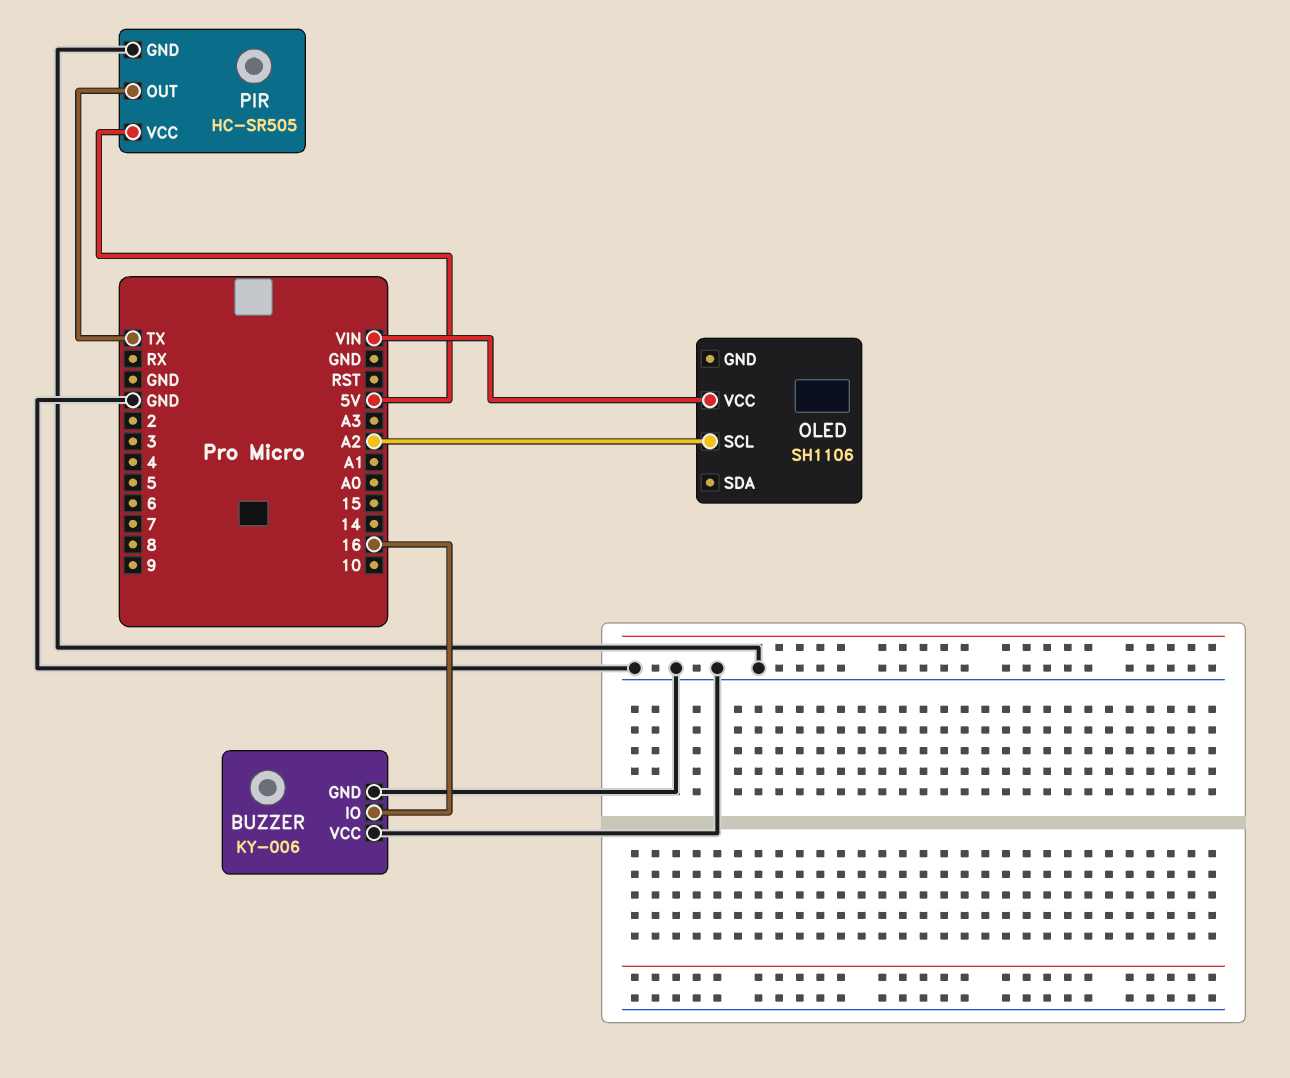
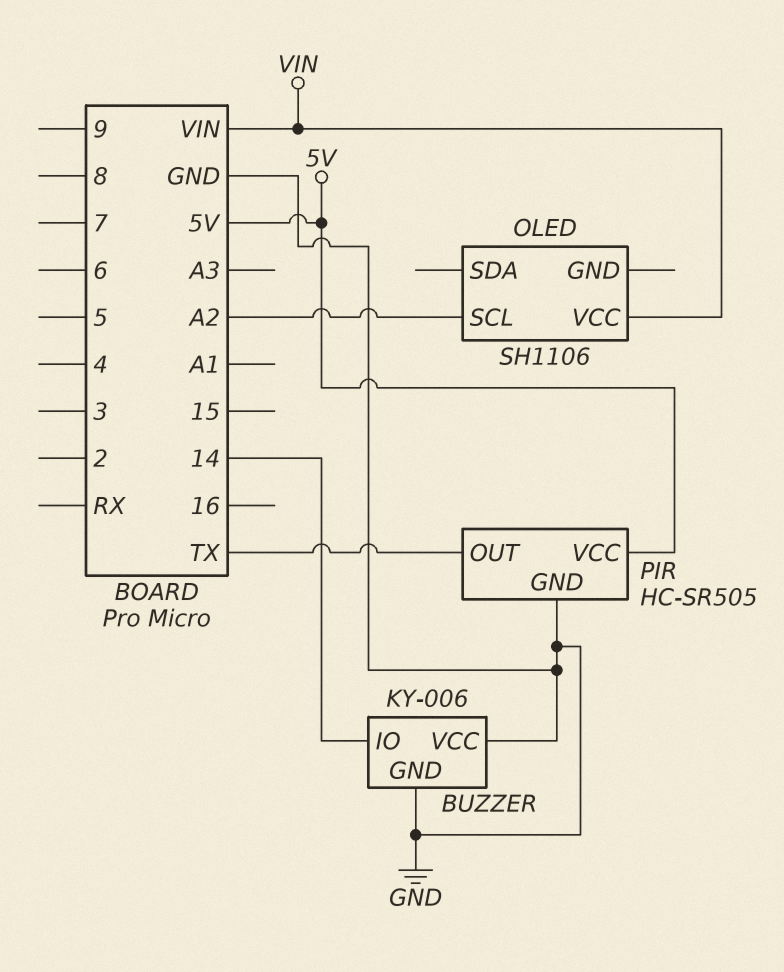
BUZZER pin IO: 16 -> 14

